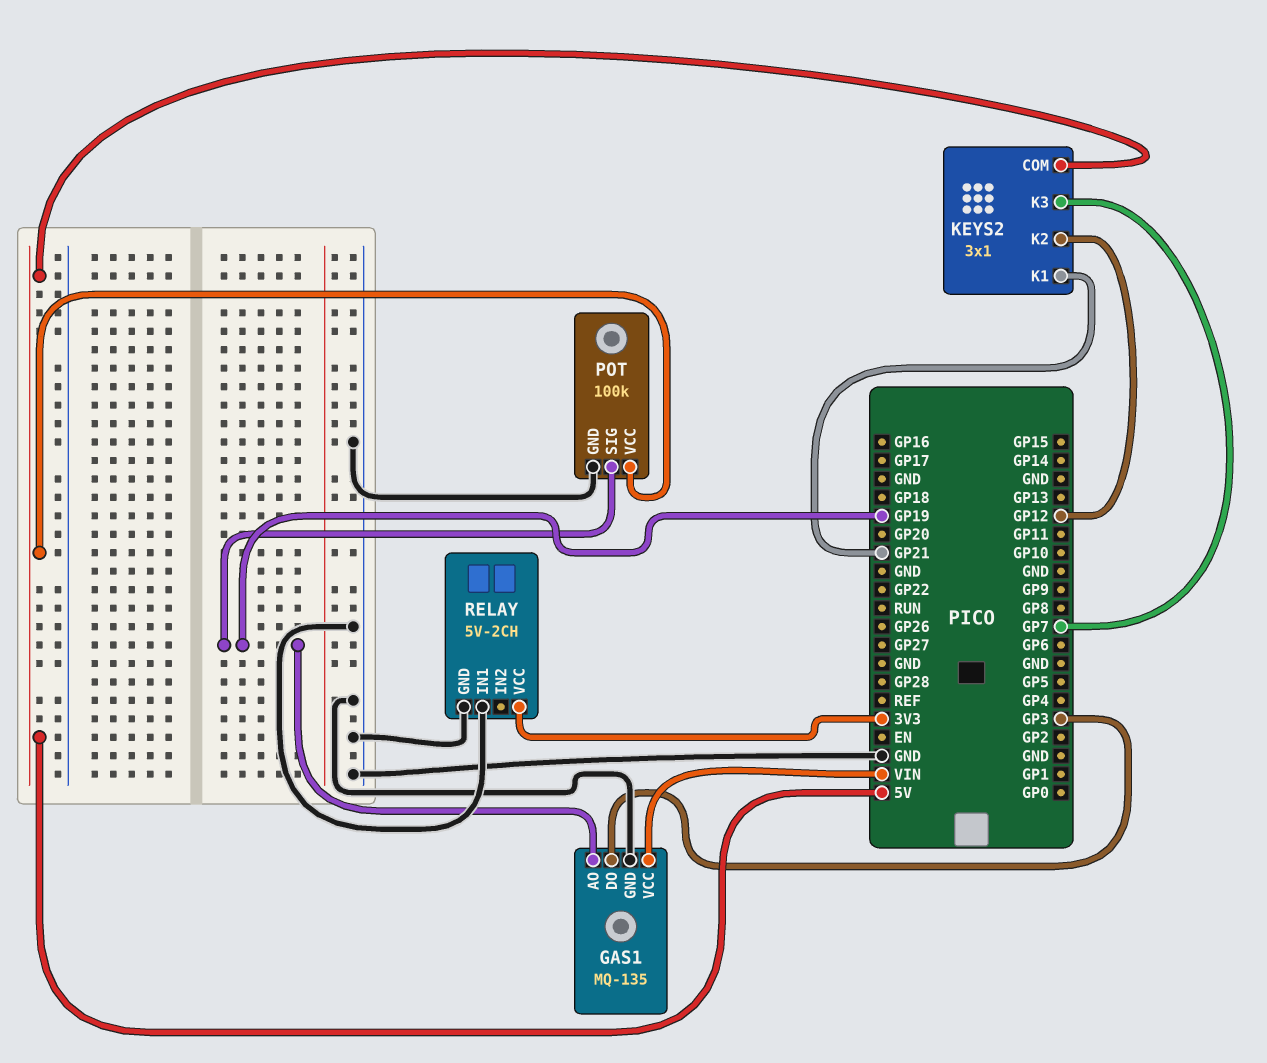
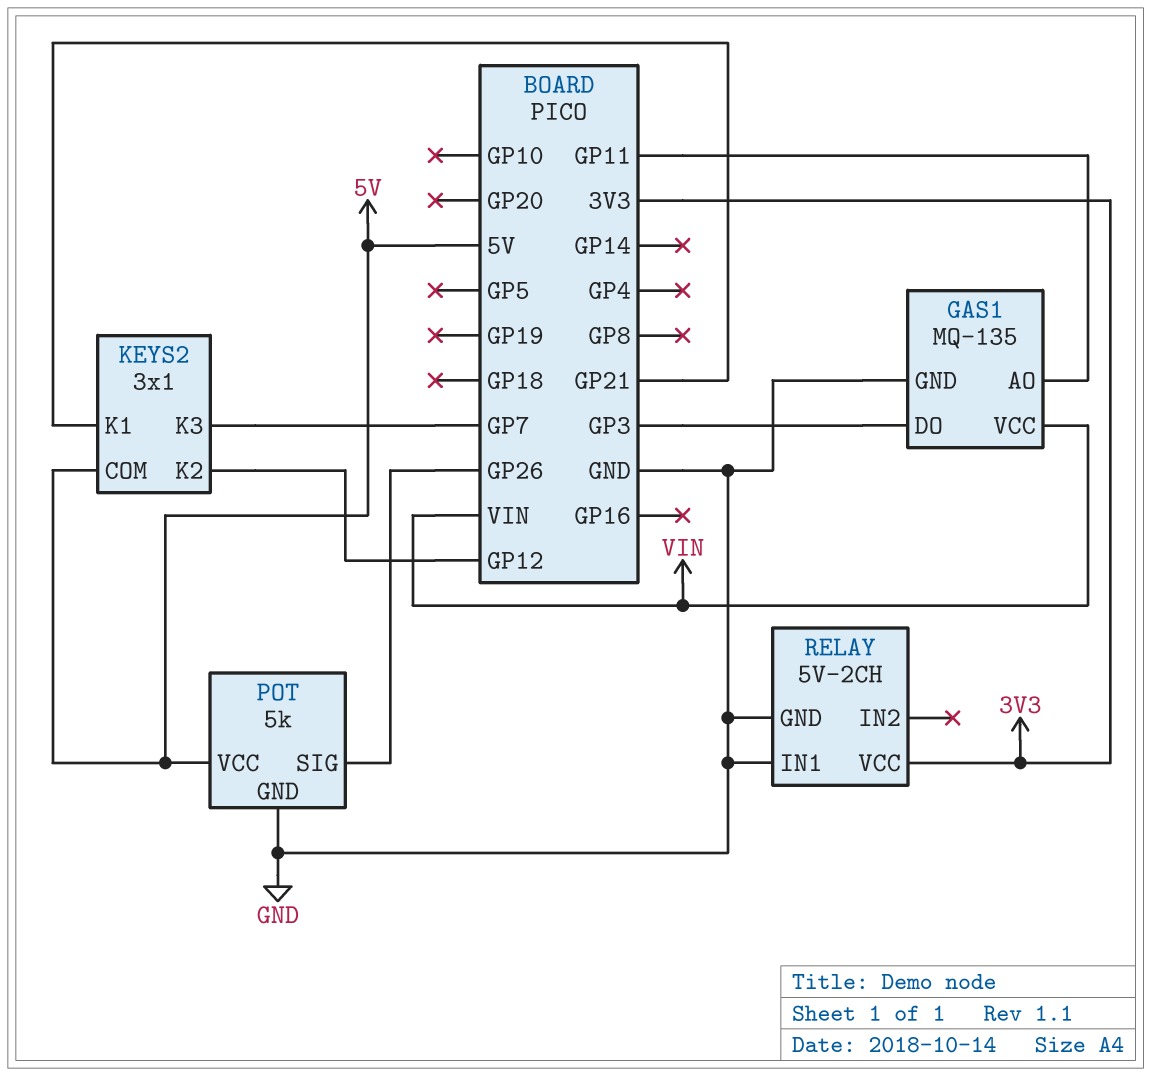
GAS1 pin AO: GP19 -> GP11
POT: 100k -> 5k
POT pin SIG: GP19 -> GP26

